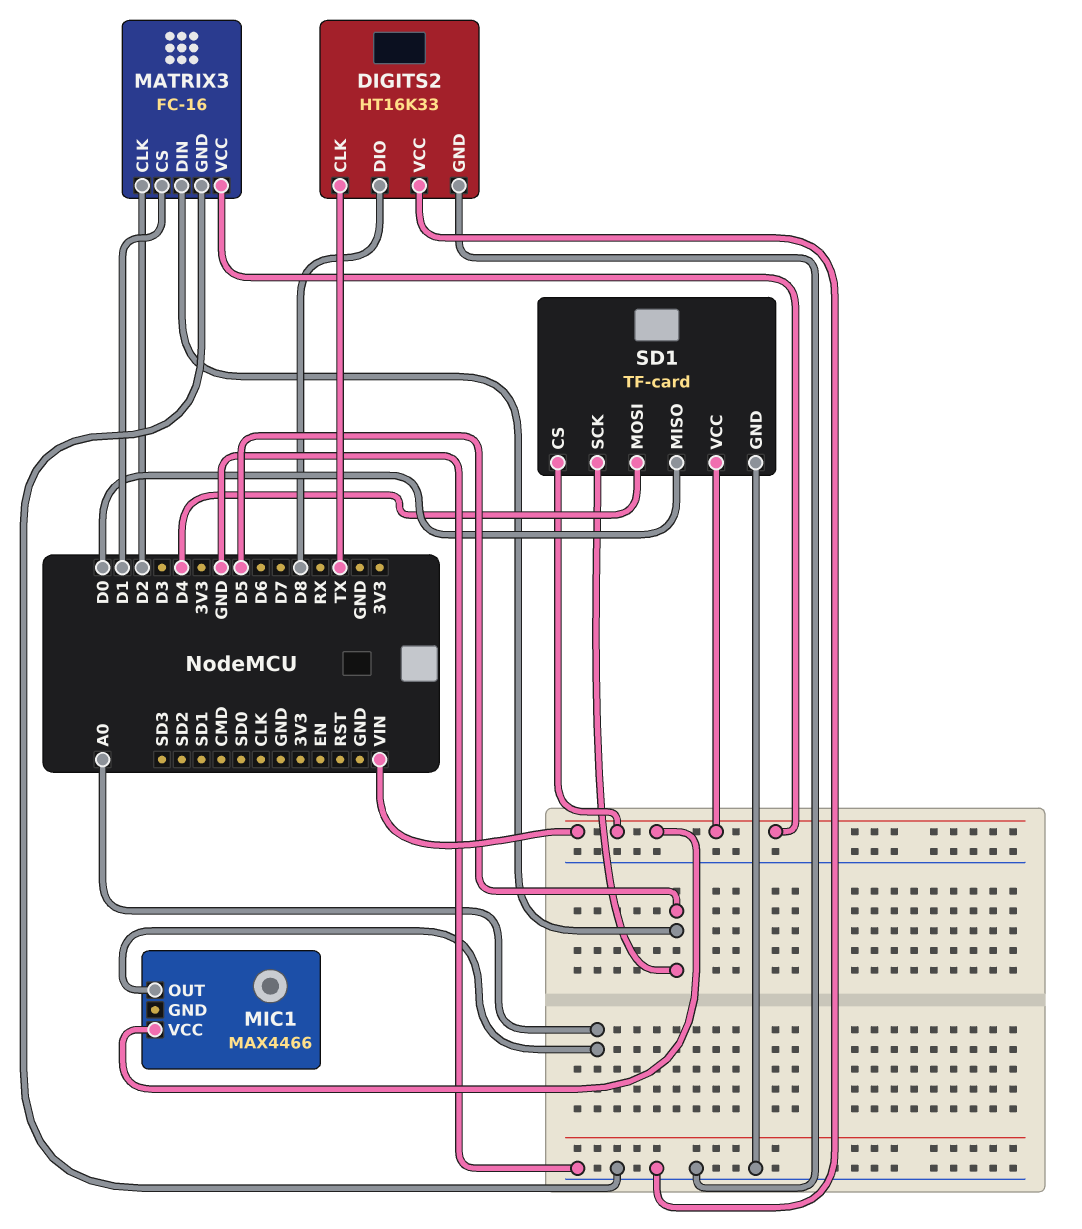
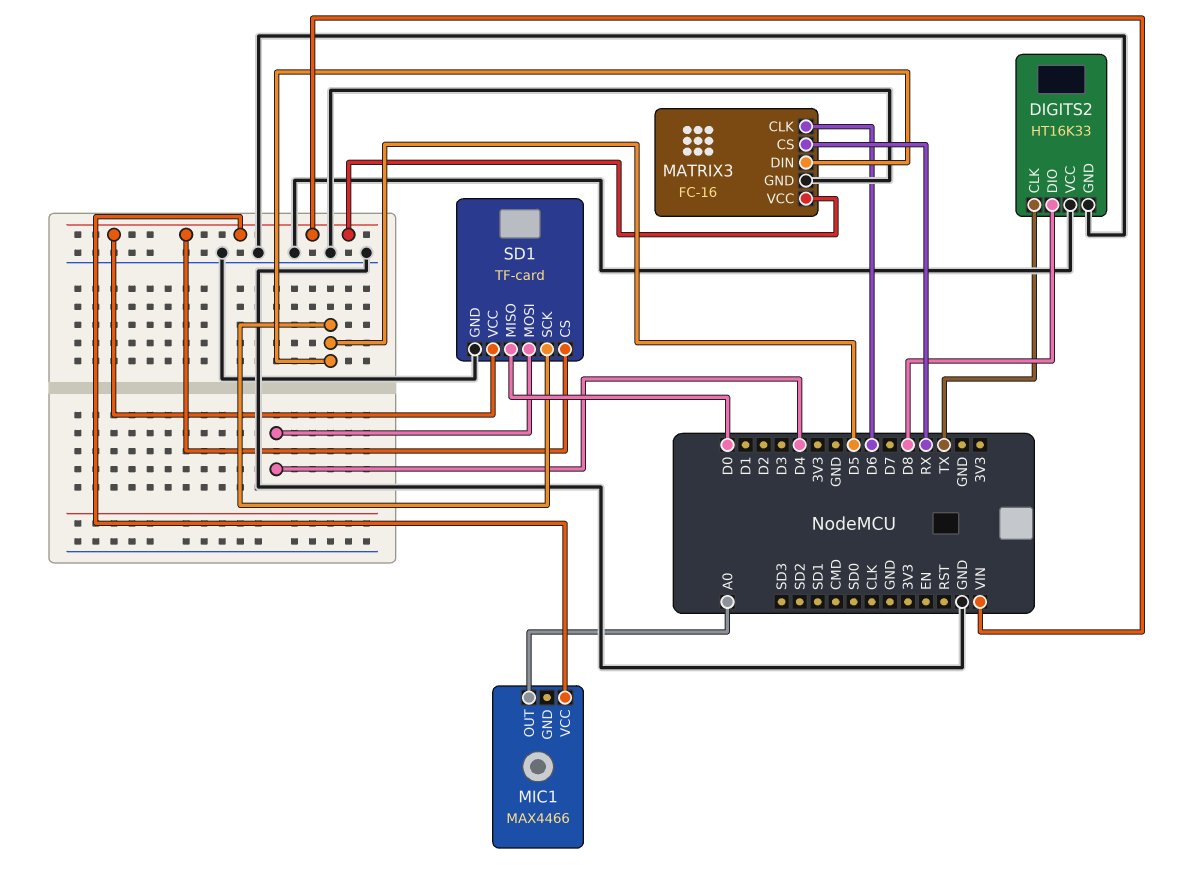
MATRIX3 pin CLK: D2 -> D6
MATRIX3 pin CS: D1 -> RX

